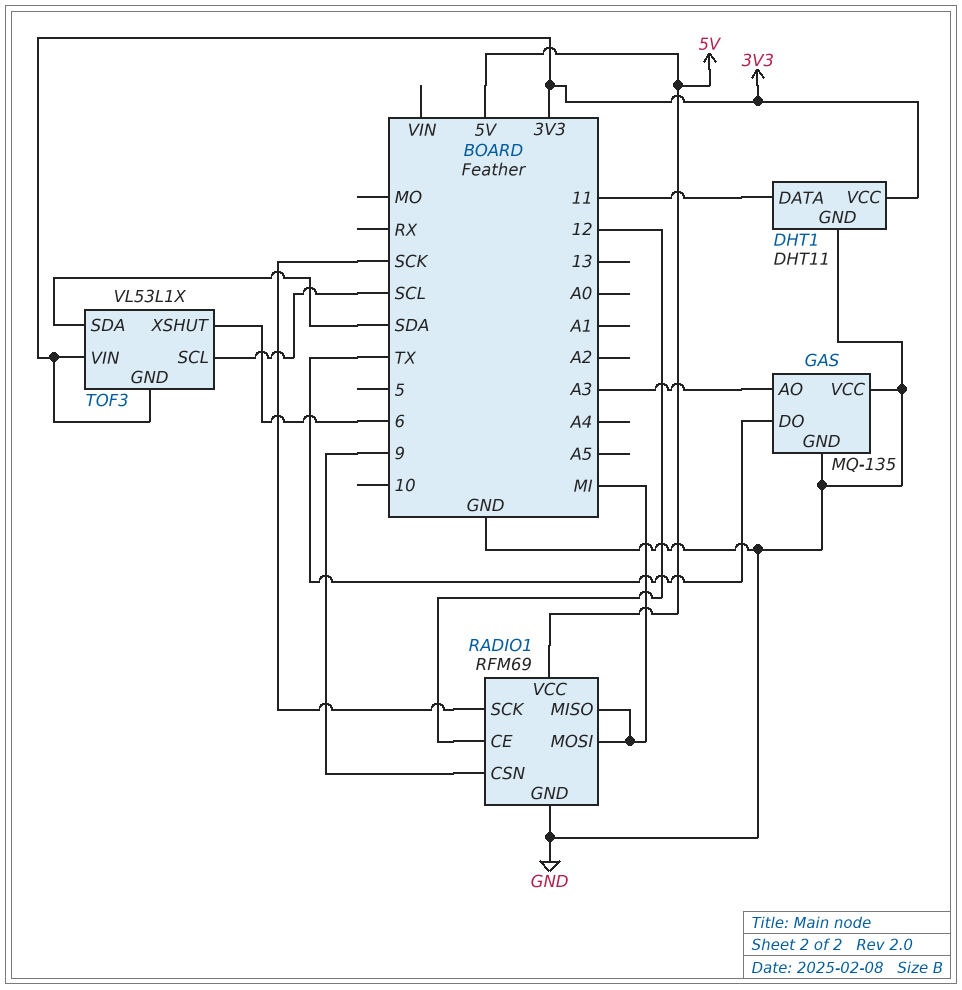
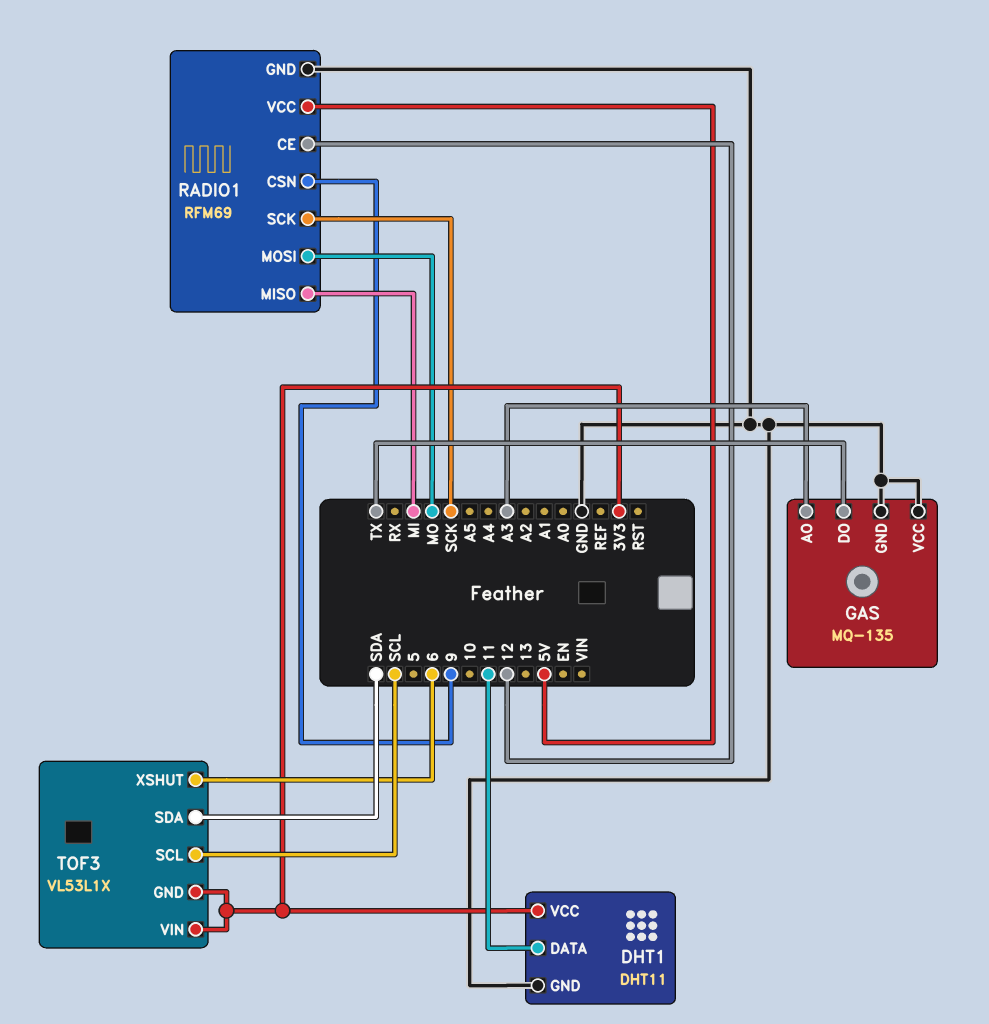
RADIO1 pin MOSI: MI -> MO

